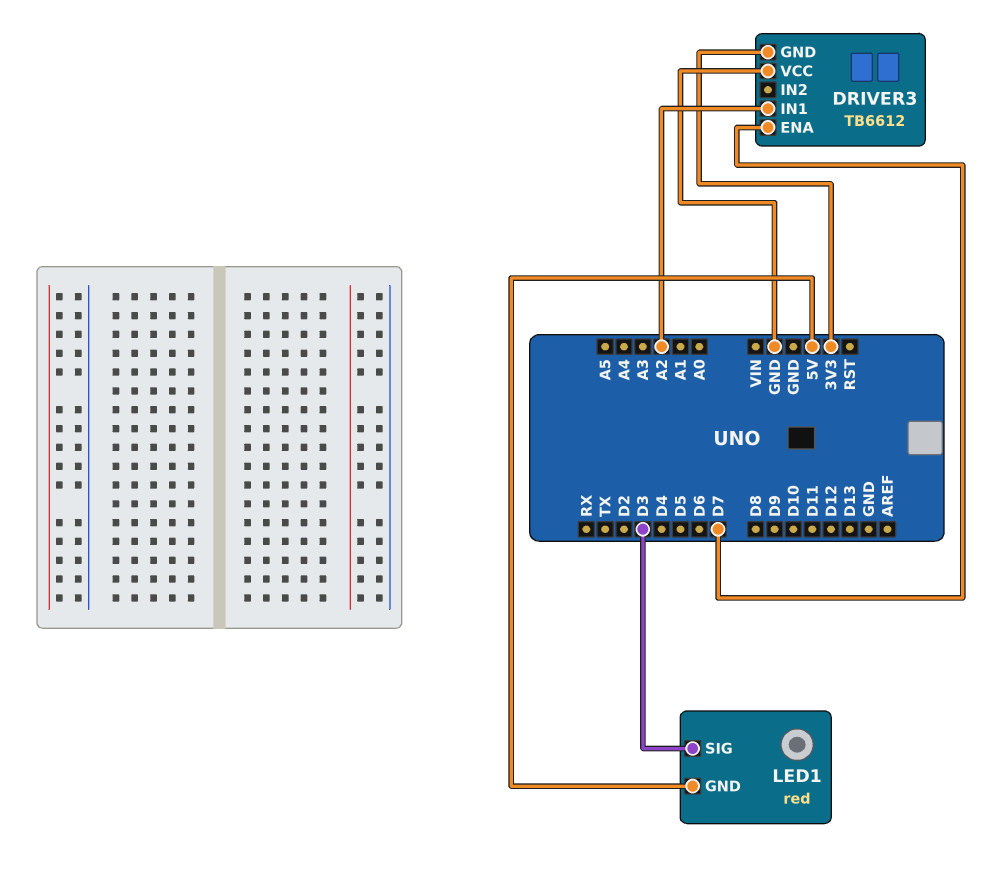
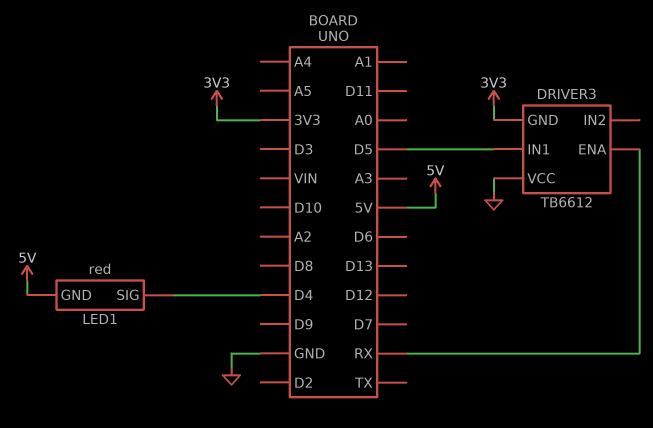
DRIVER3 pin ENA: D7 -> RX
DRIVER3 pin IN1: A2 -> D5
LED1 pin SIG: D3 -> D4

